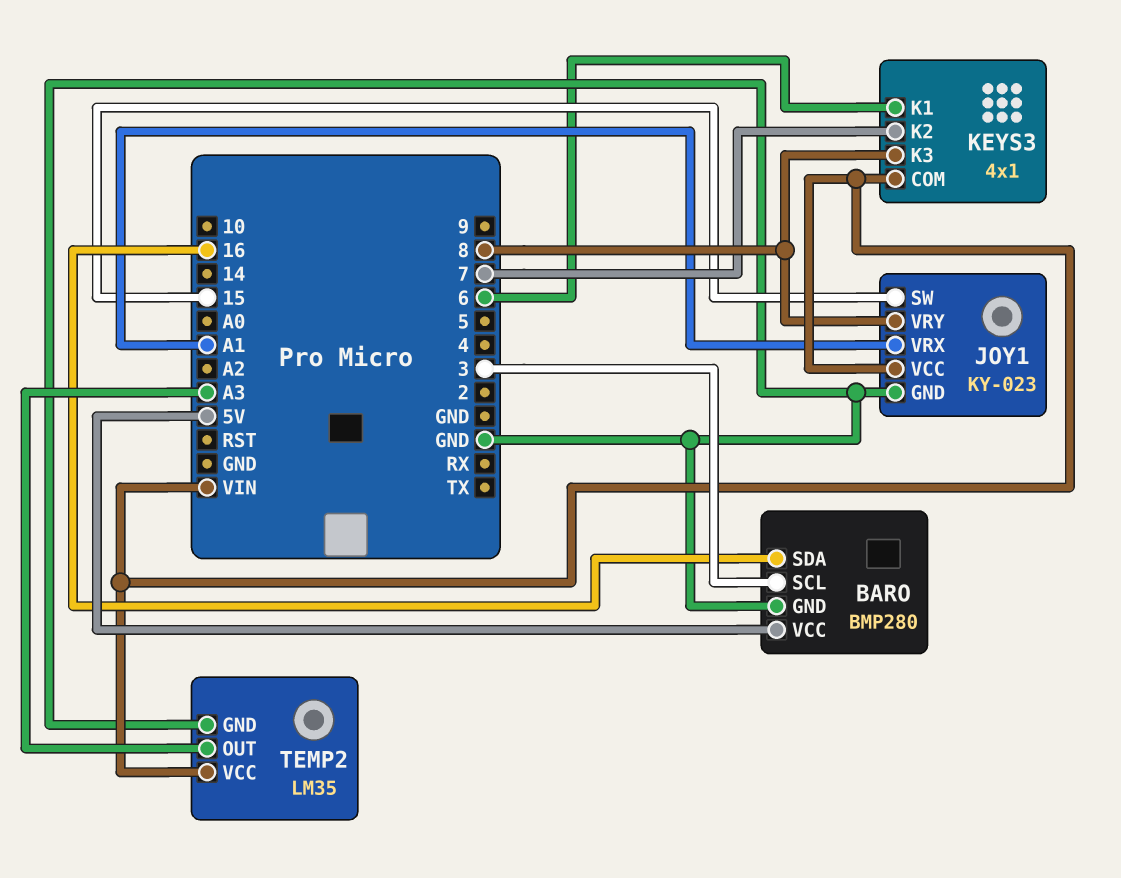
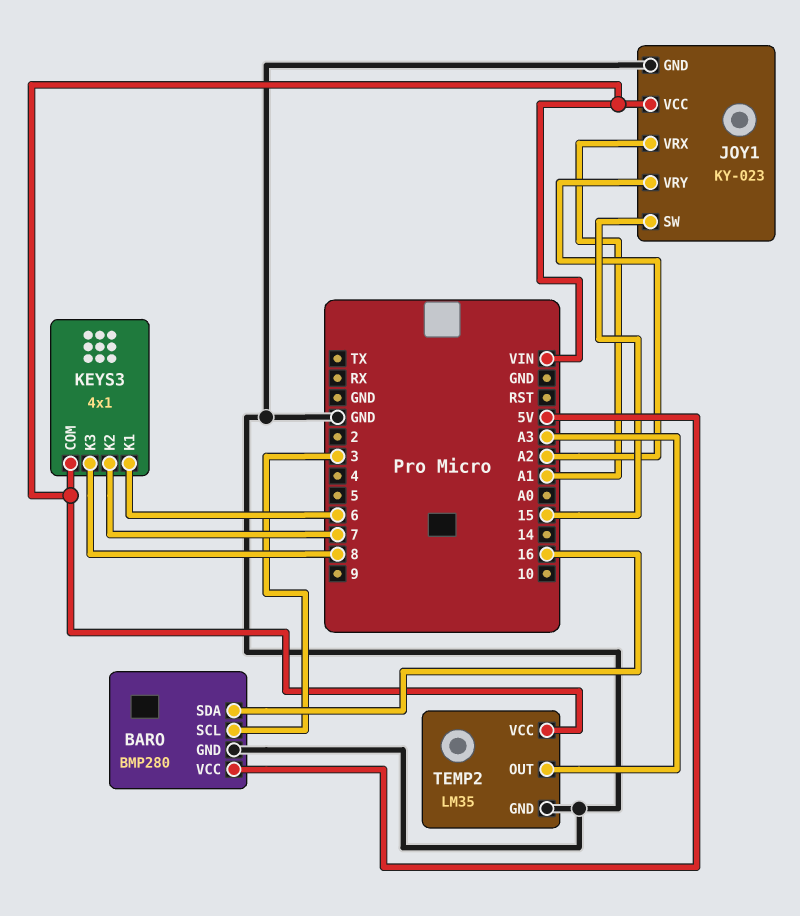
JOY1 pin VRY: 8 -> A2

